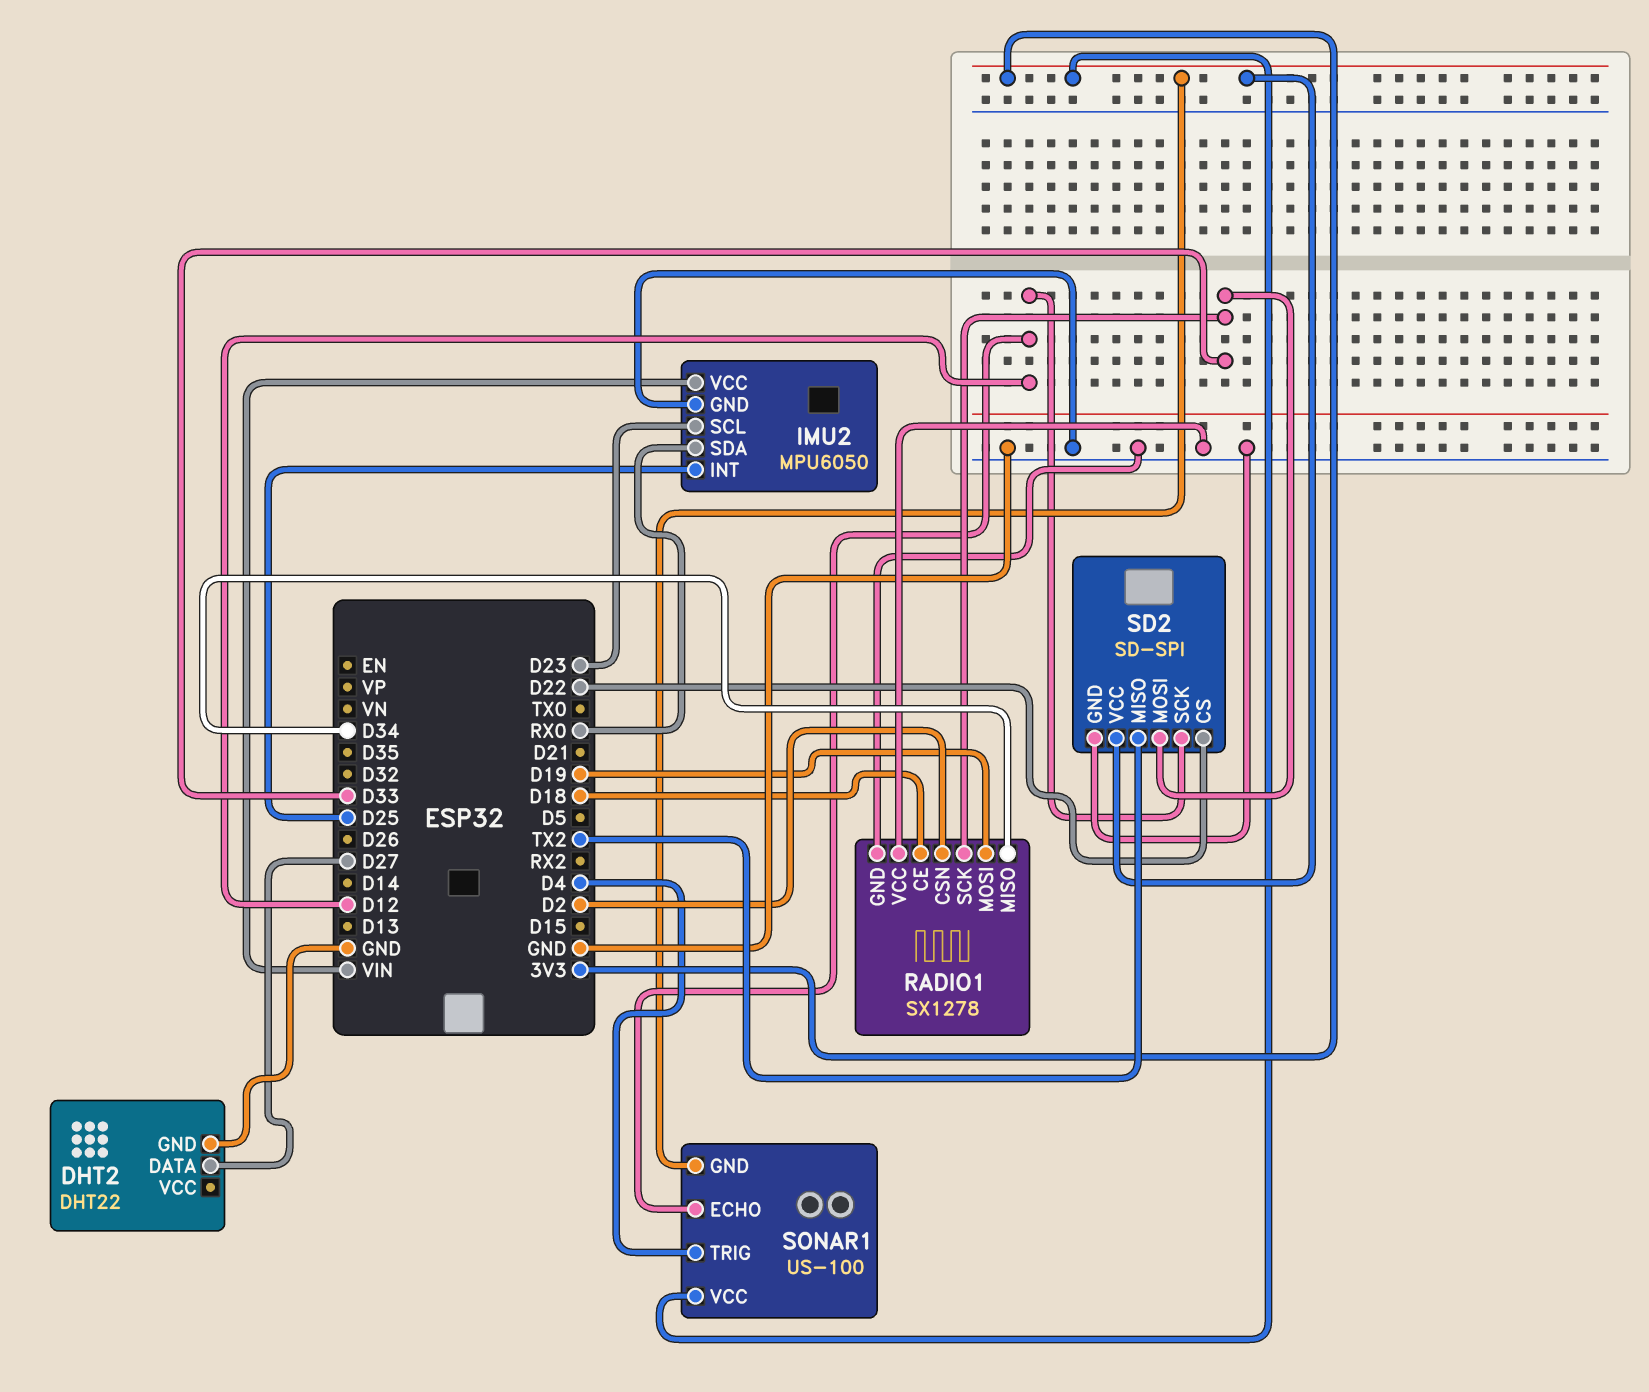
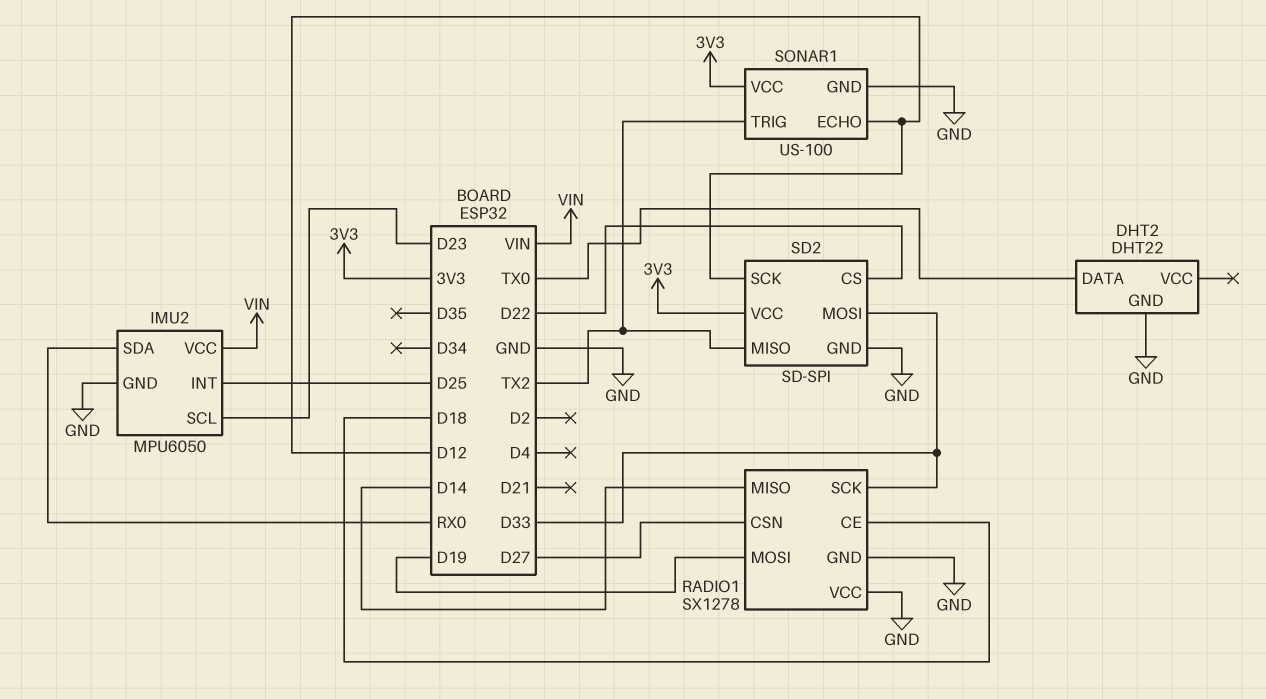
DHT2 pin DATA: D27 -> TX0
RADIO1 pin CSN: D2 -> D27
RADIO1 pin MISO: D34 -> D14
SONAR1 pin GND: 3V3 -> GND
SONAR1 pin TRIG: D4 -> TX2

